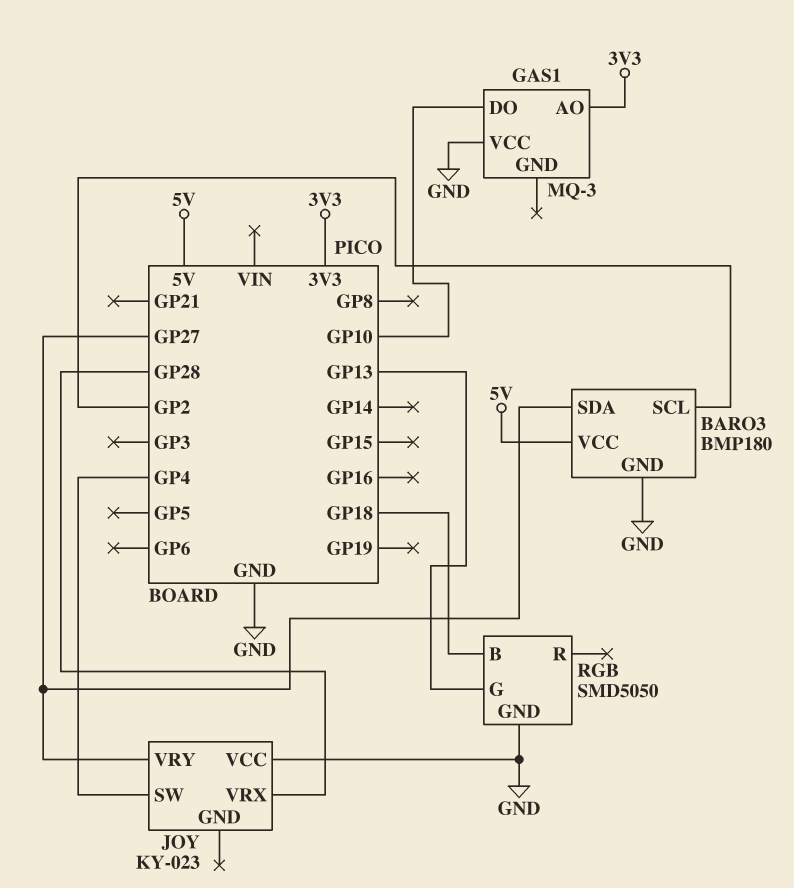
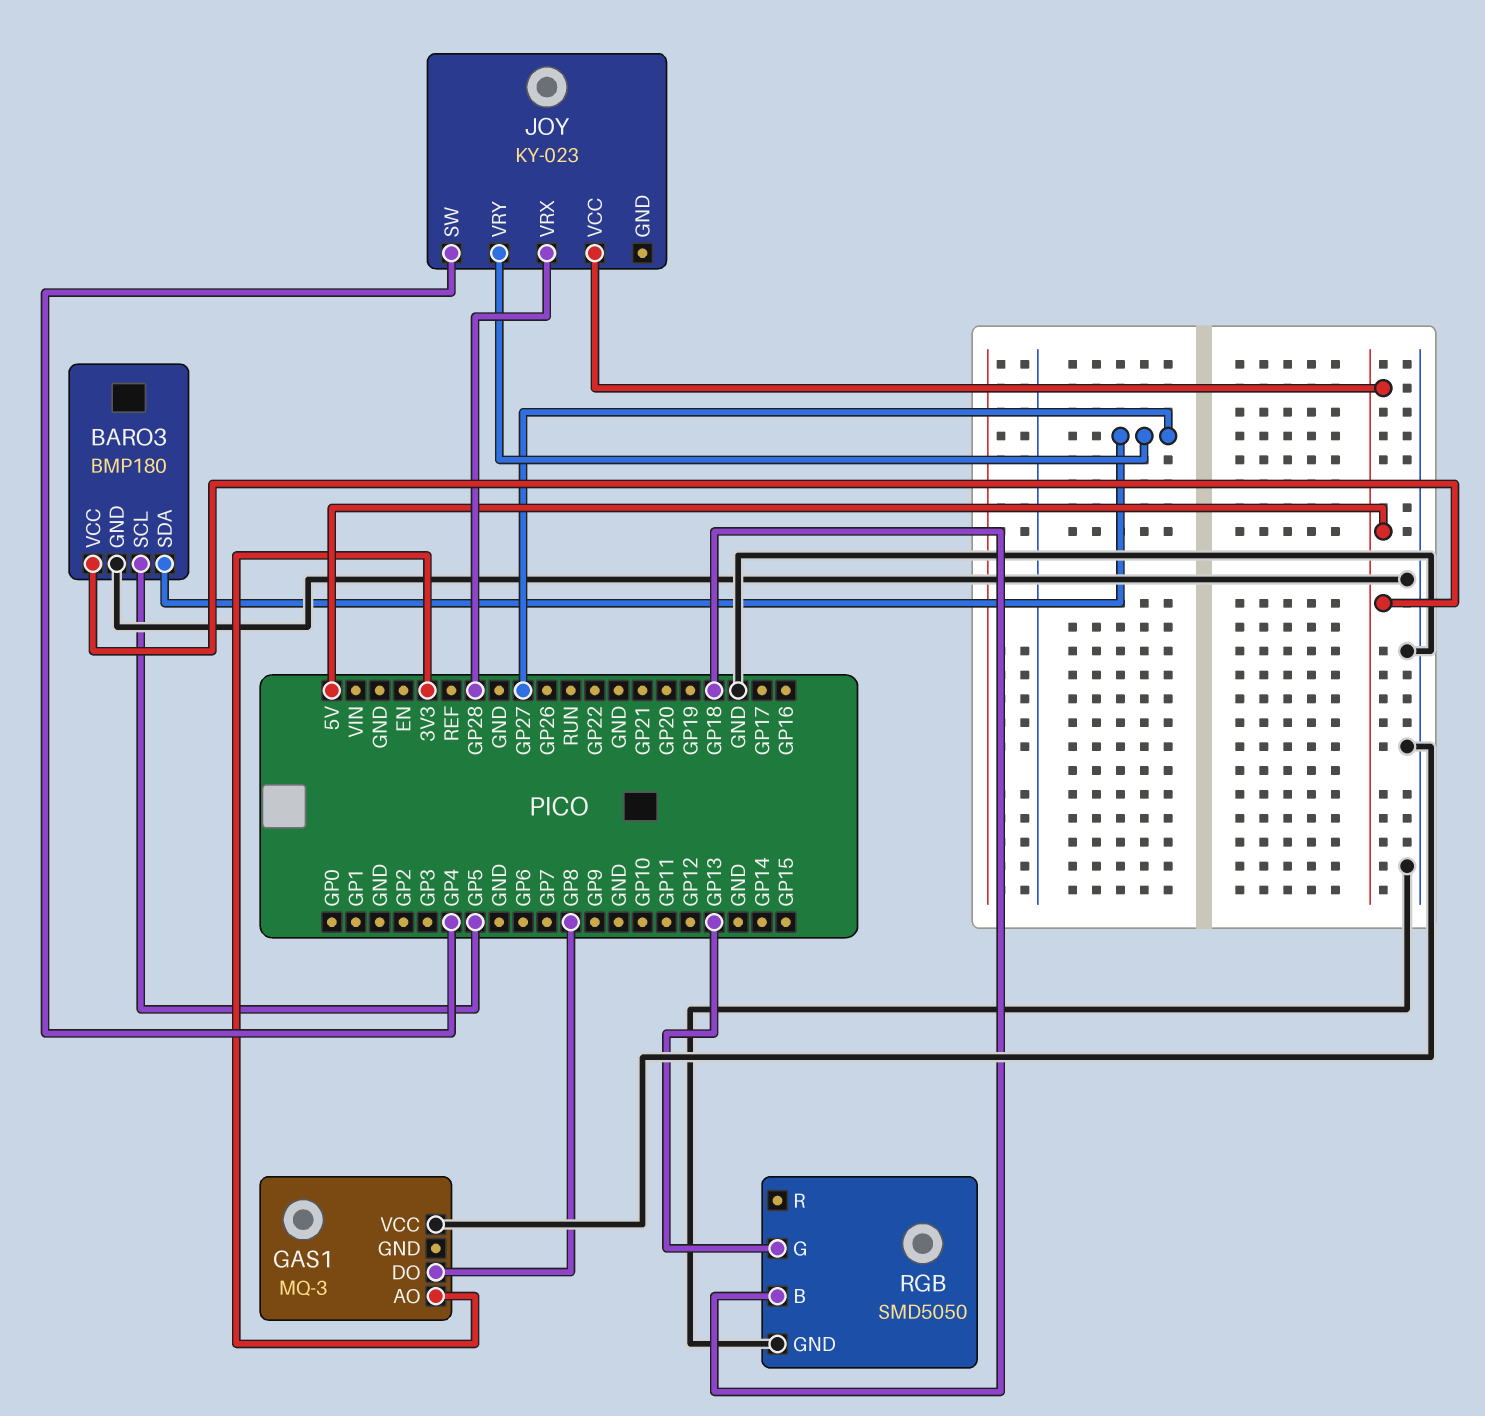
BARO3 pin SCL: GP2 -> GP5
GAS1 pin DO: GP10 -> GP8
JOY pin VCC: GND -> 5V

